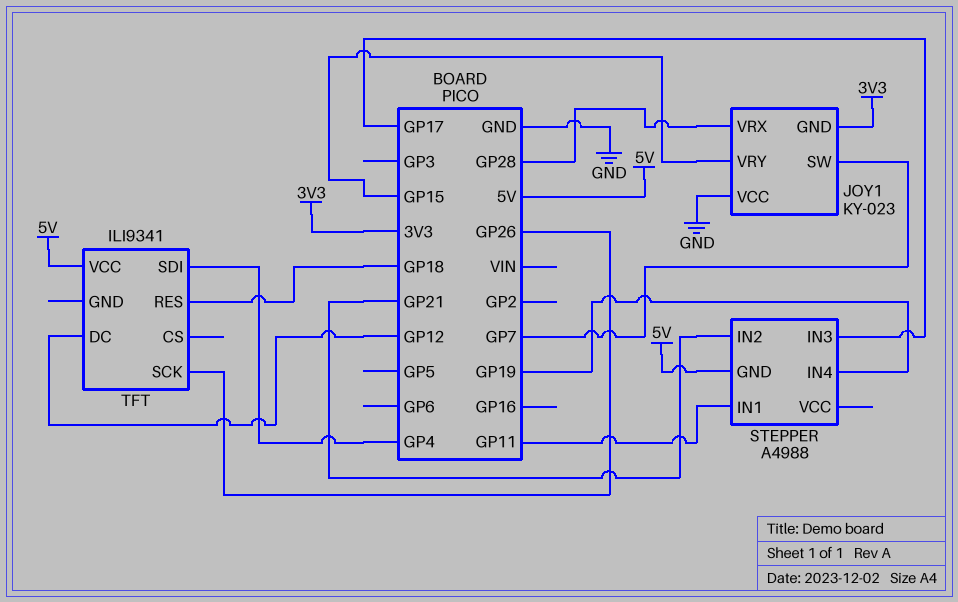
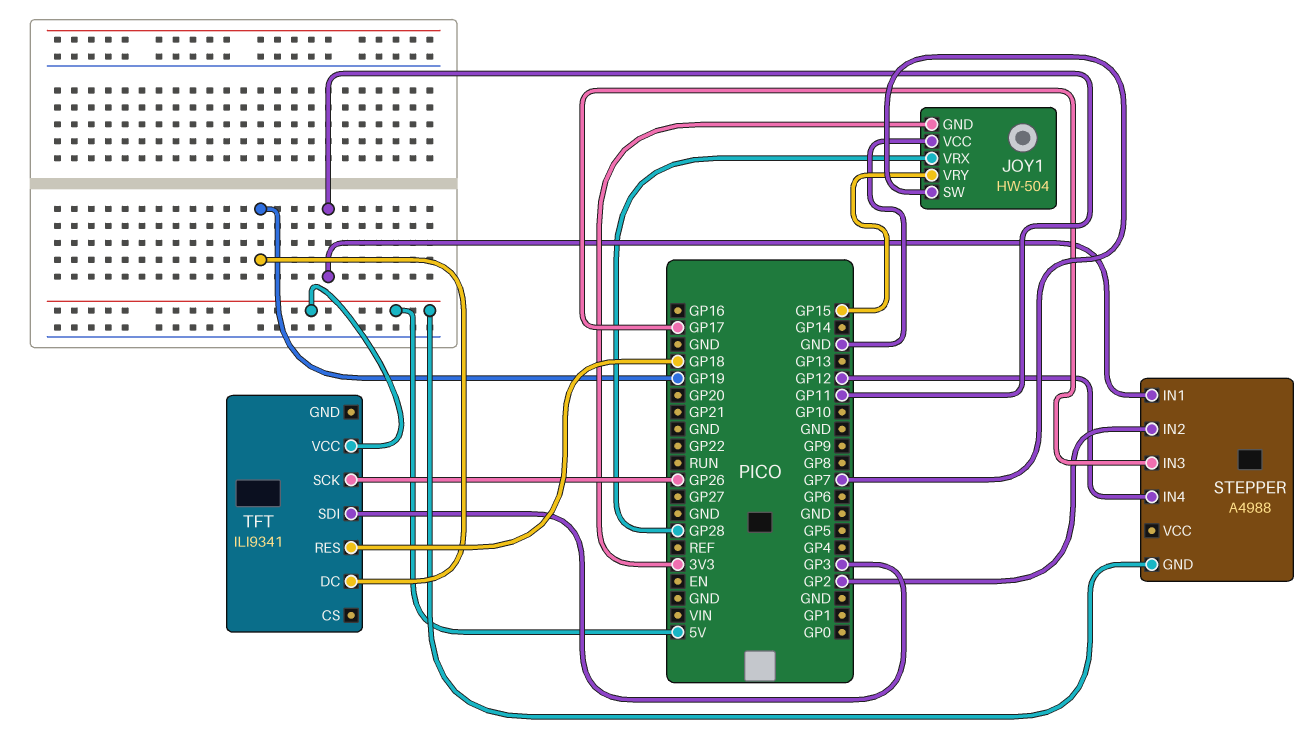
JOY1: KY-023 -> HW-504
STEPPER pin IN2: GP21 -> GP2
STEPPER pin IN4: GP19 -> GP12
TFT pin DC: GP12 -> GP19
TFT pin SDI: GP4 -> GP3

